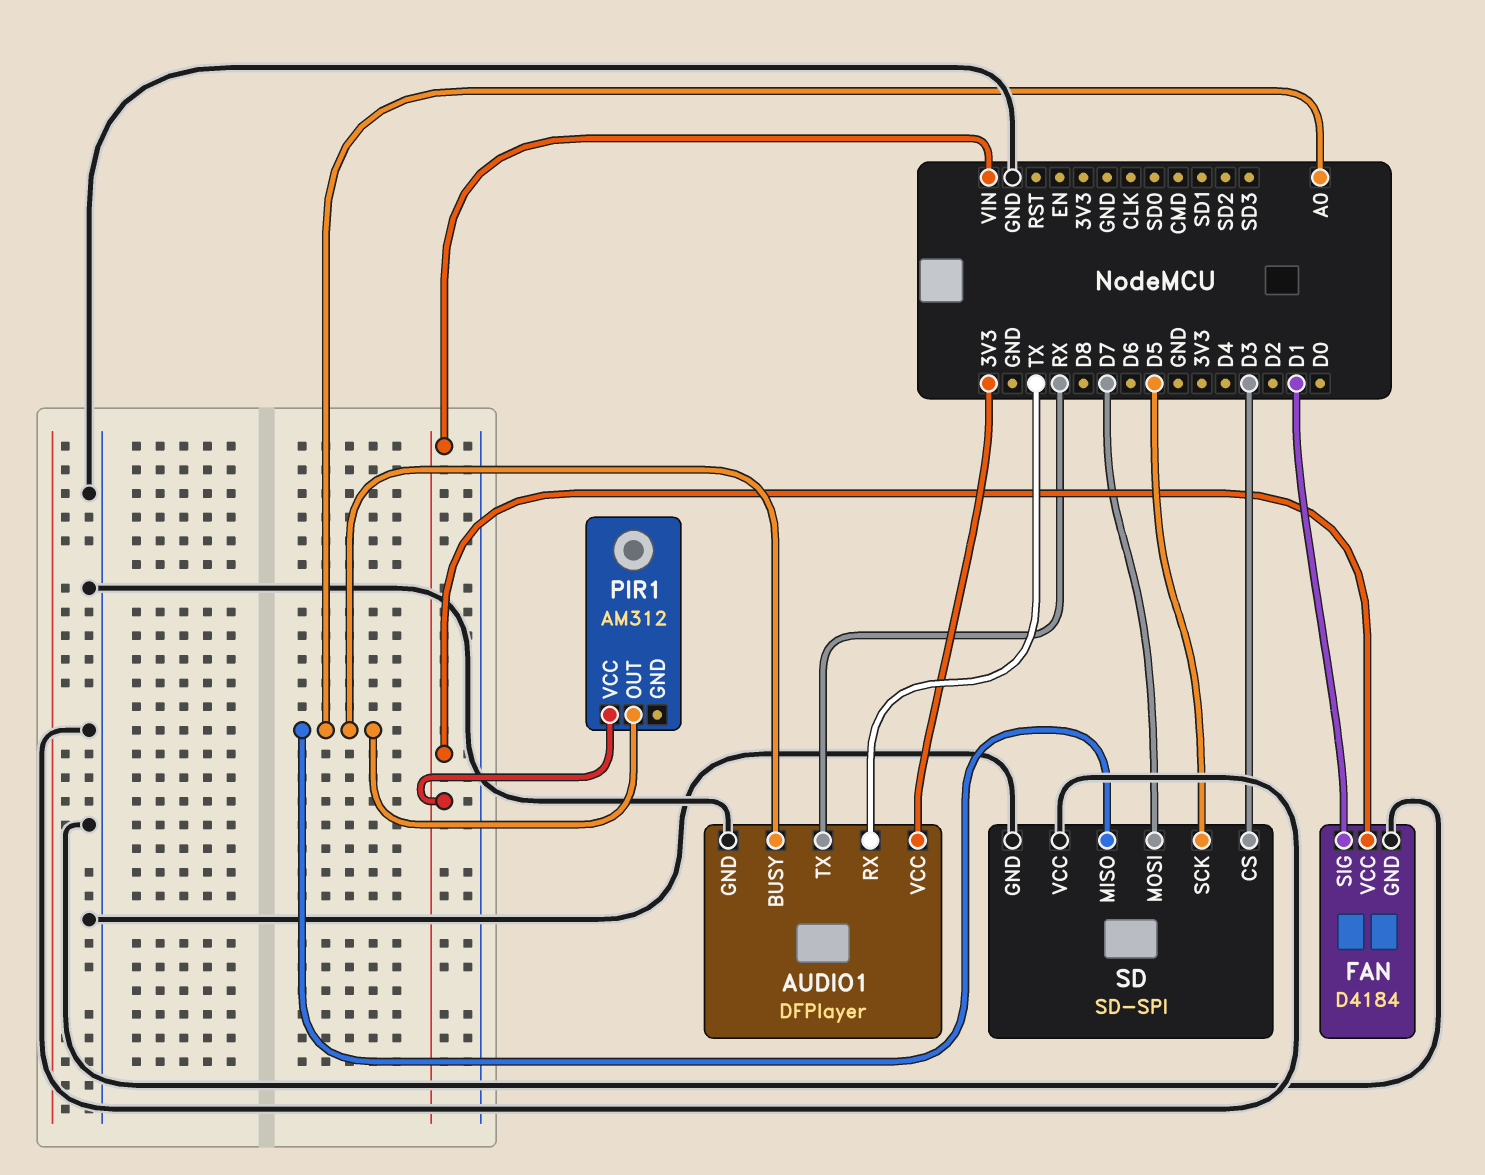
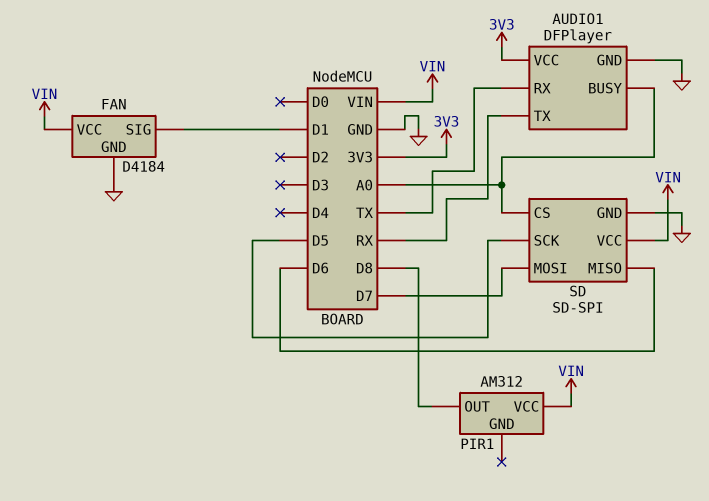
PIR1 pin OUT: A0 -> D8
SD pin CS: D3 -> A0
SD pin MISO: A0 -> D6
SD pin VCC: GND -> VIN

